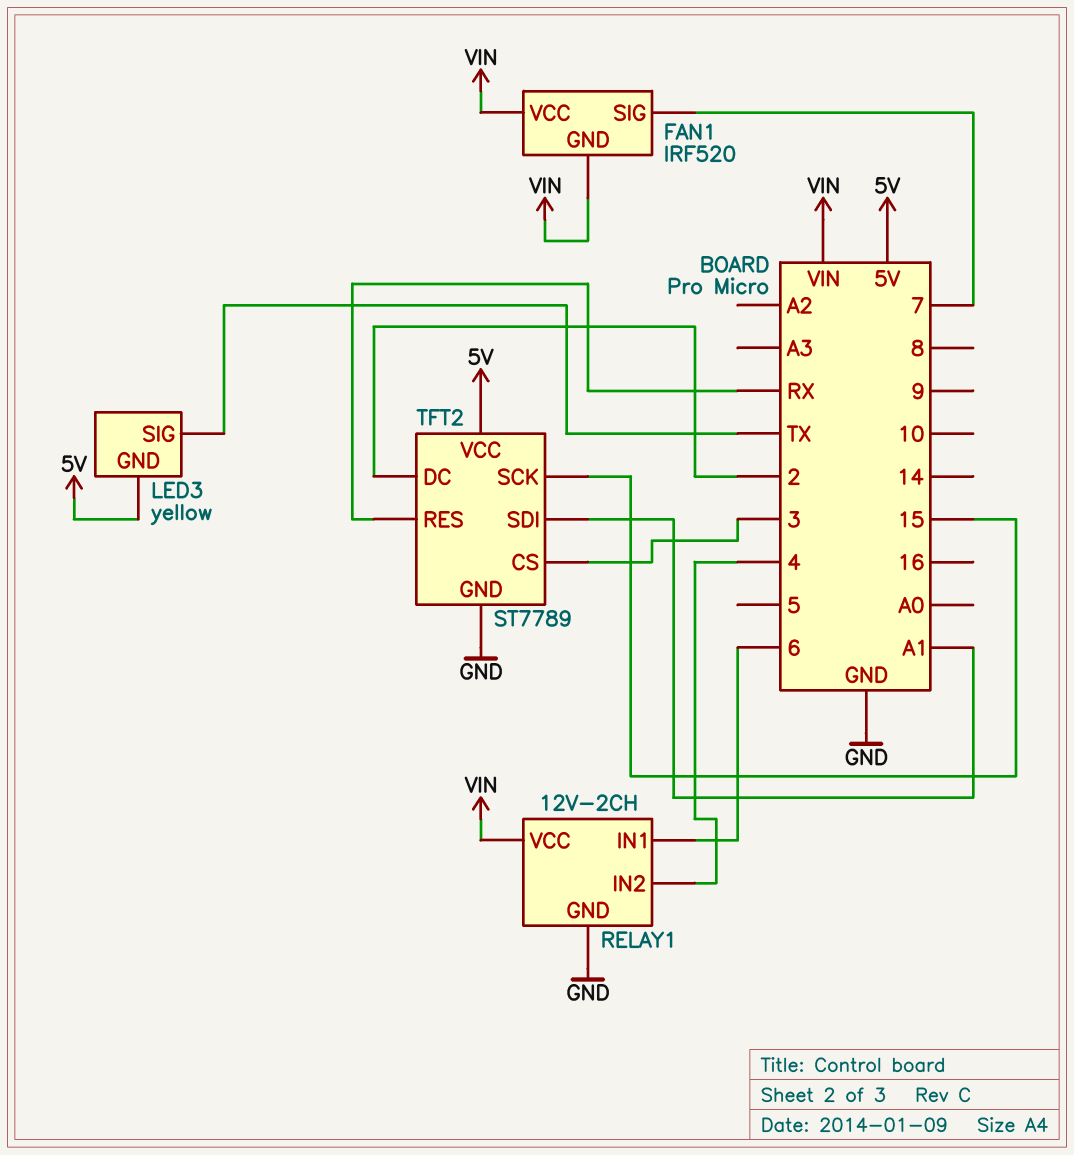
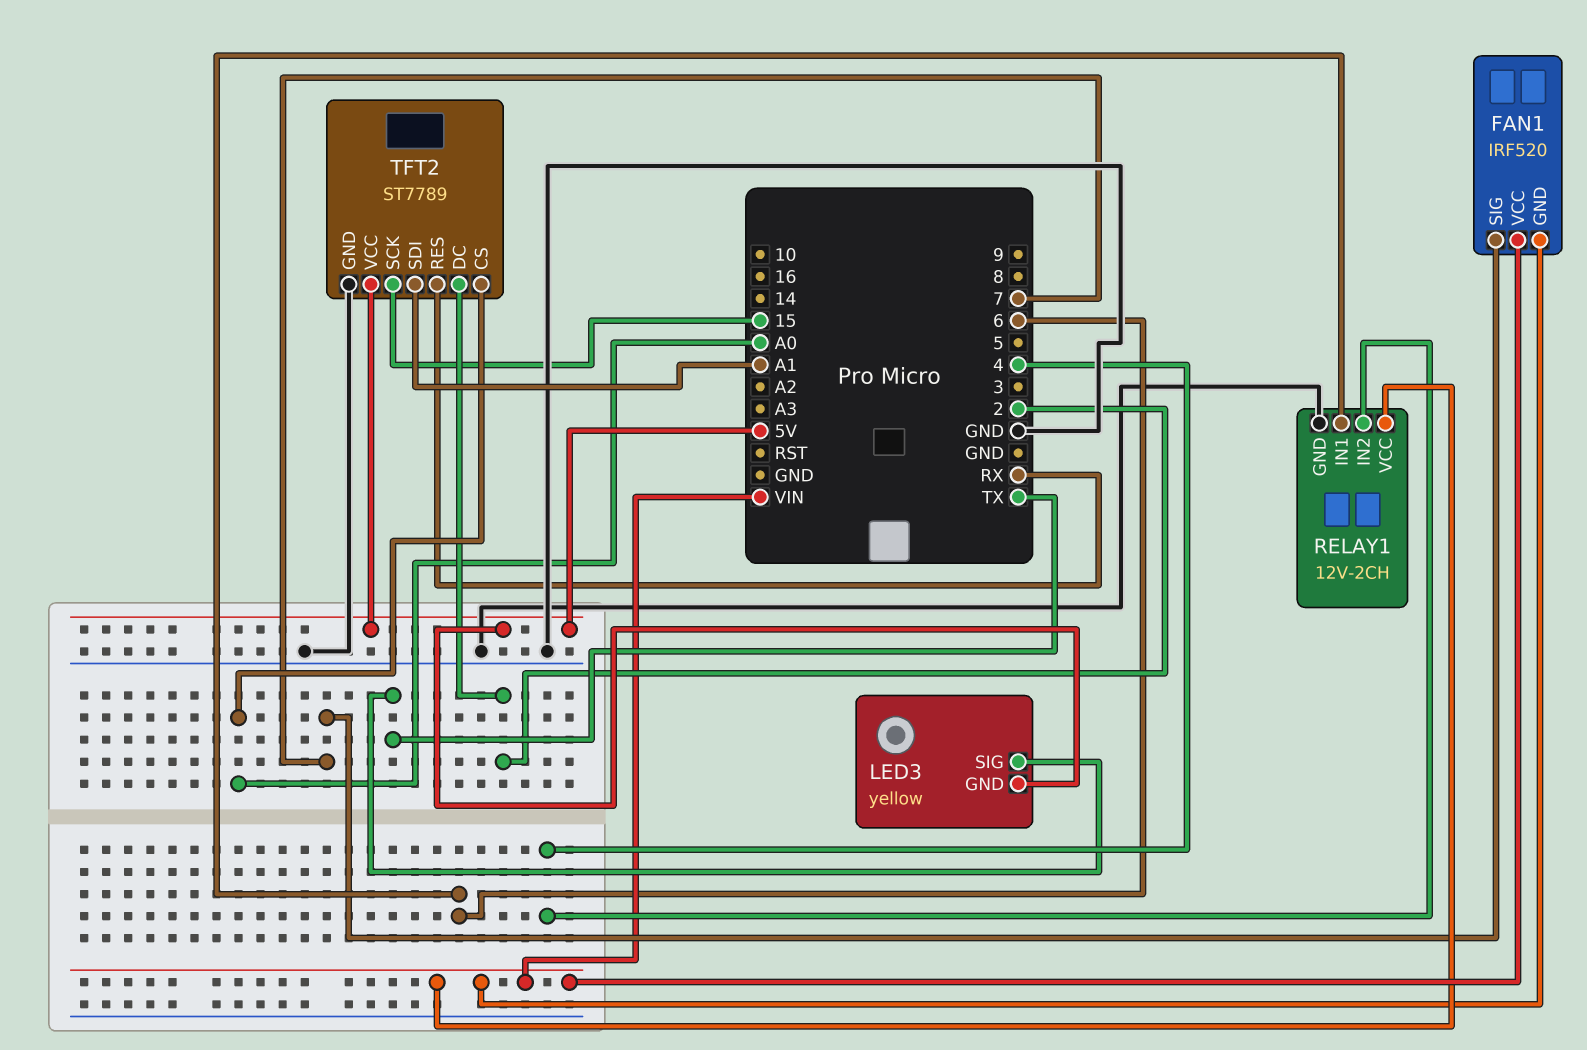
TFT2 pin CS: 3 -> A0

